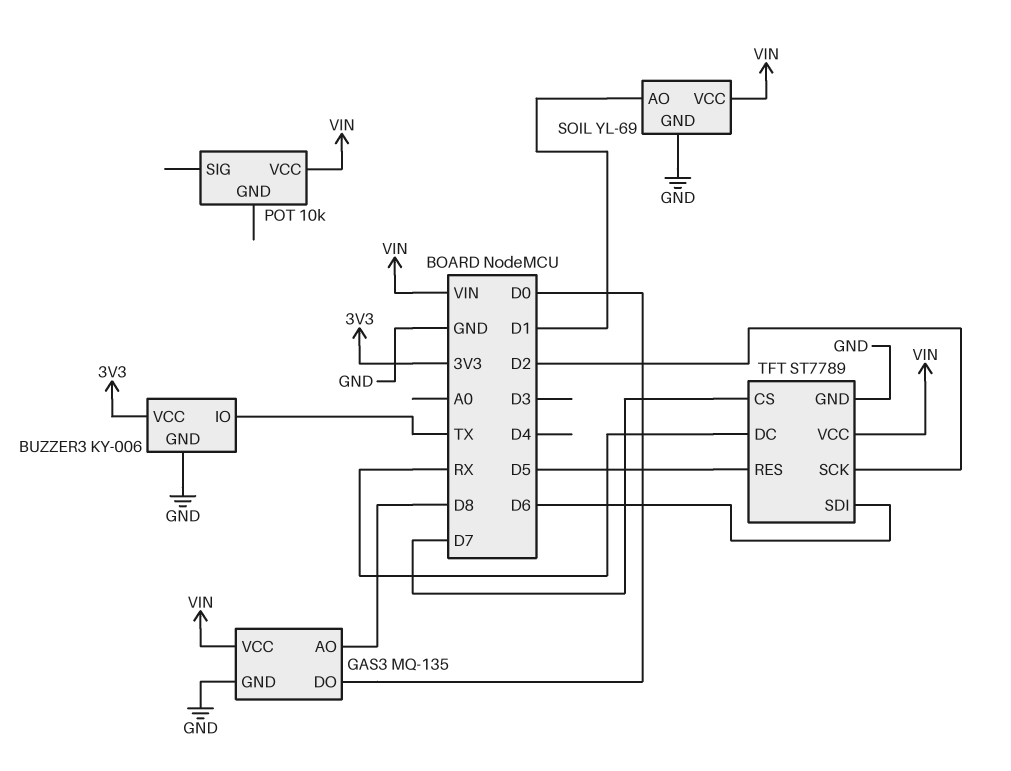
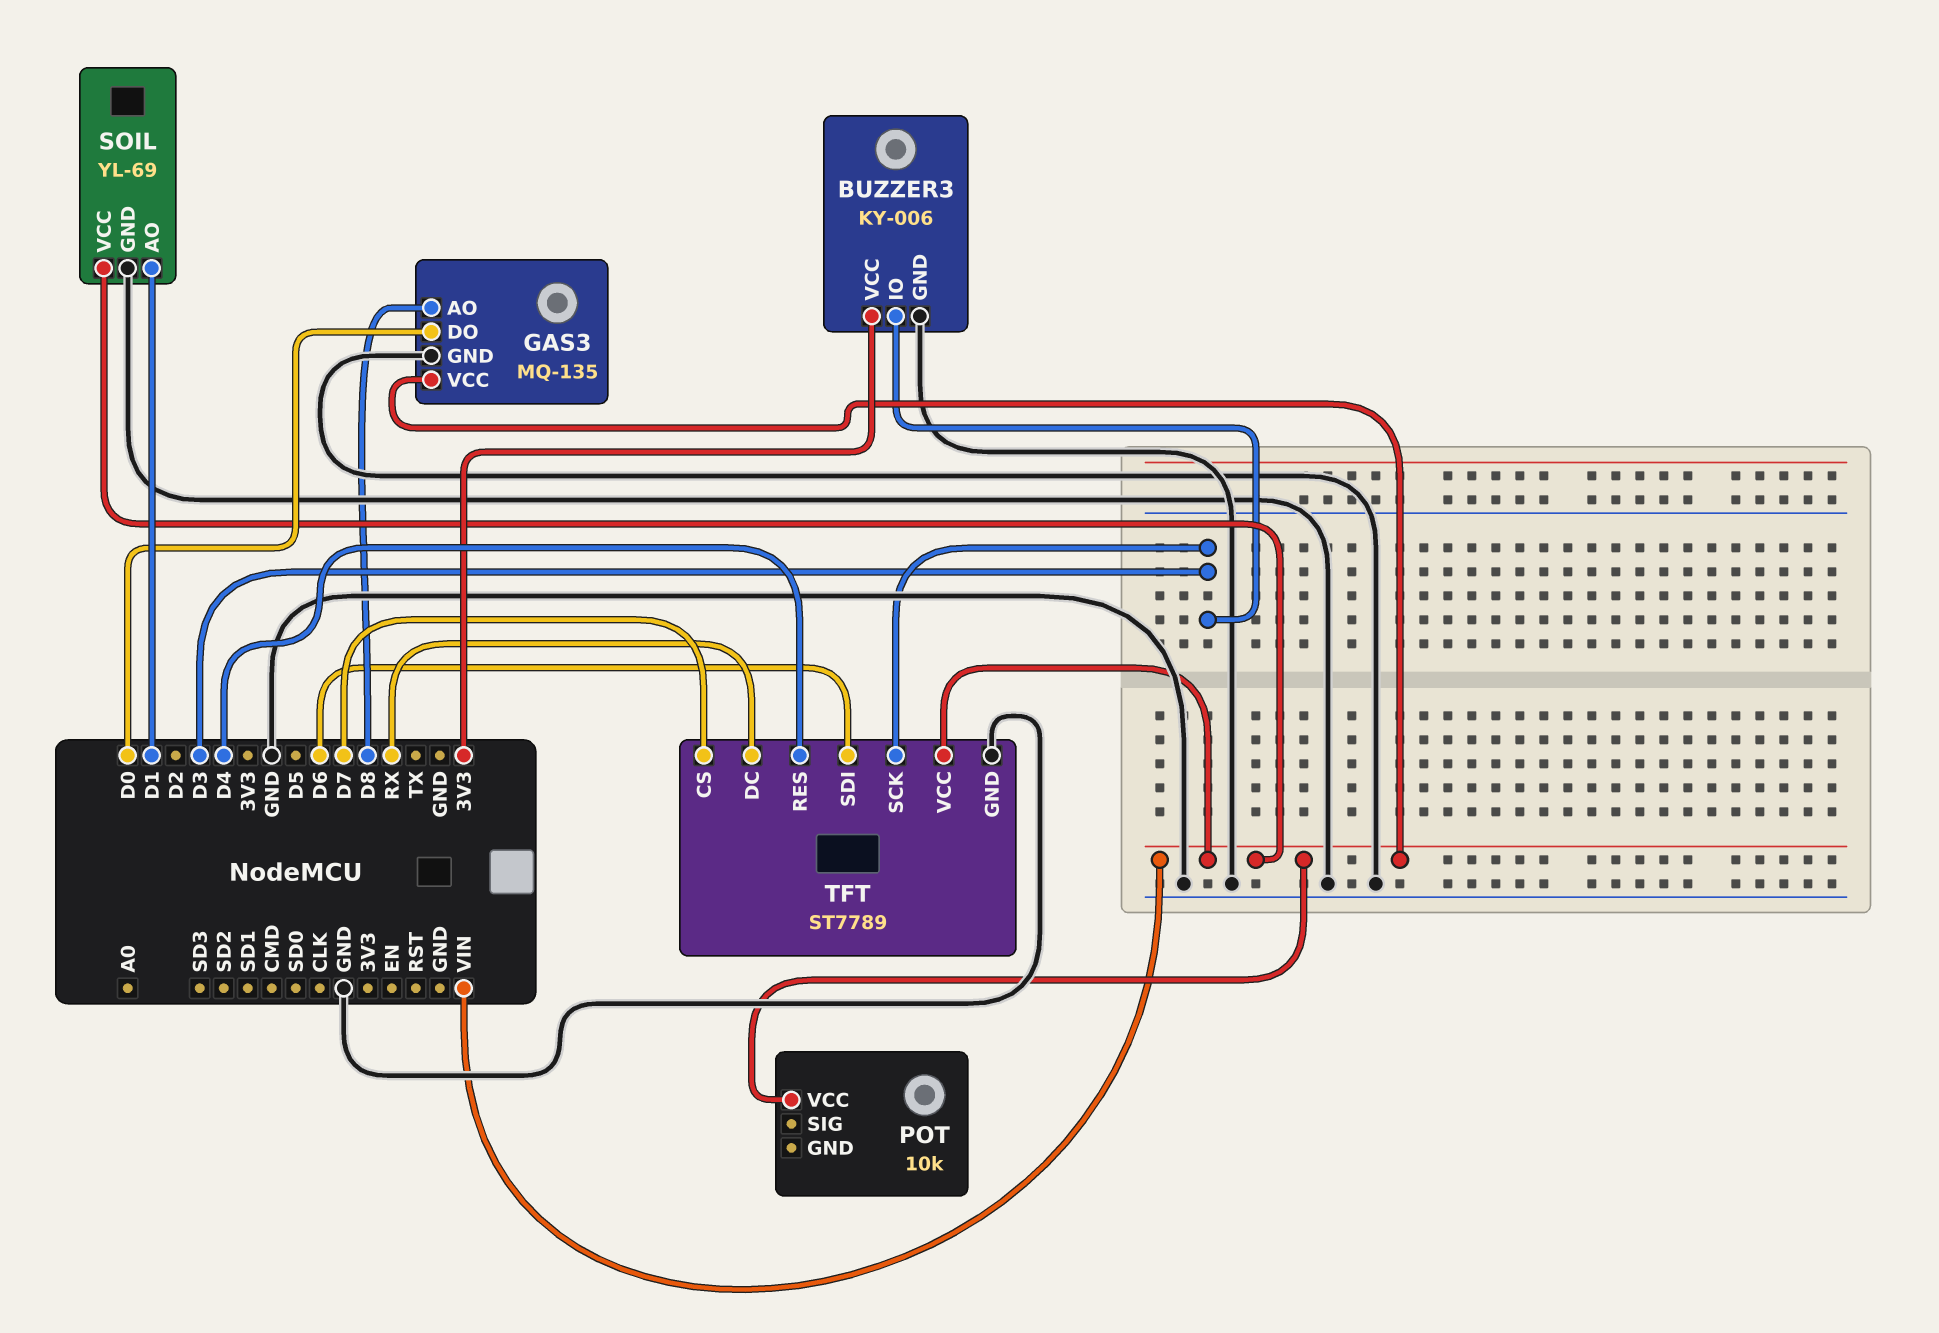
BUZZER3 pin IO: TX -> D3
TFT pin RES: D5 -> D4
TFT pin SCK: D2 -> D3

